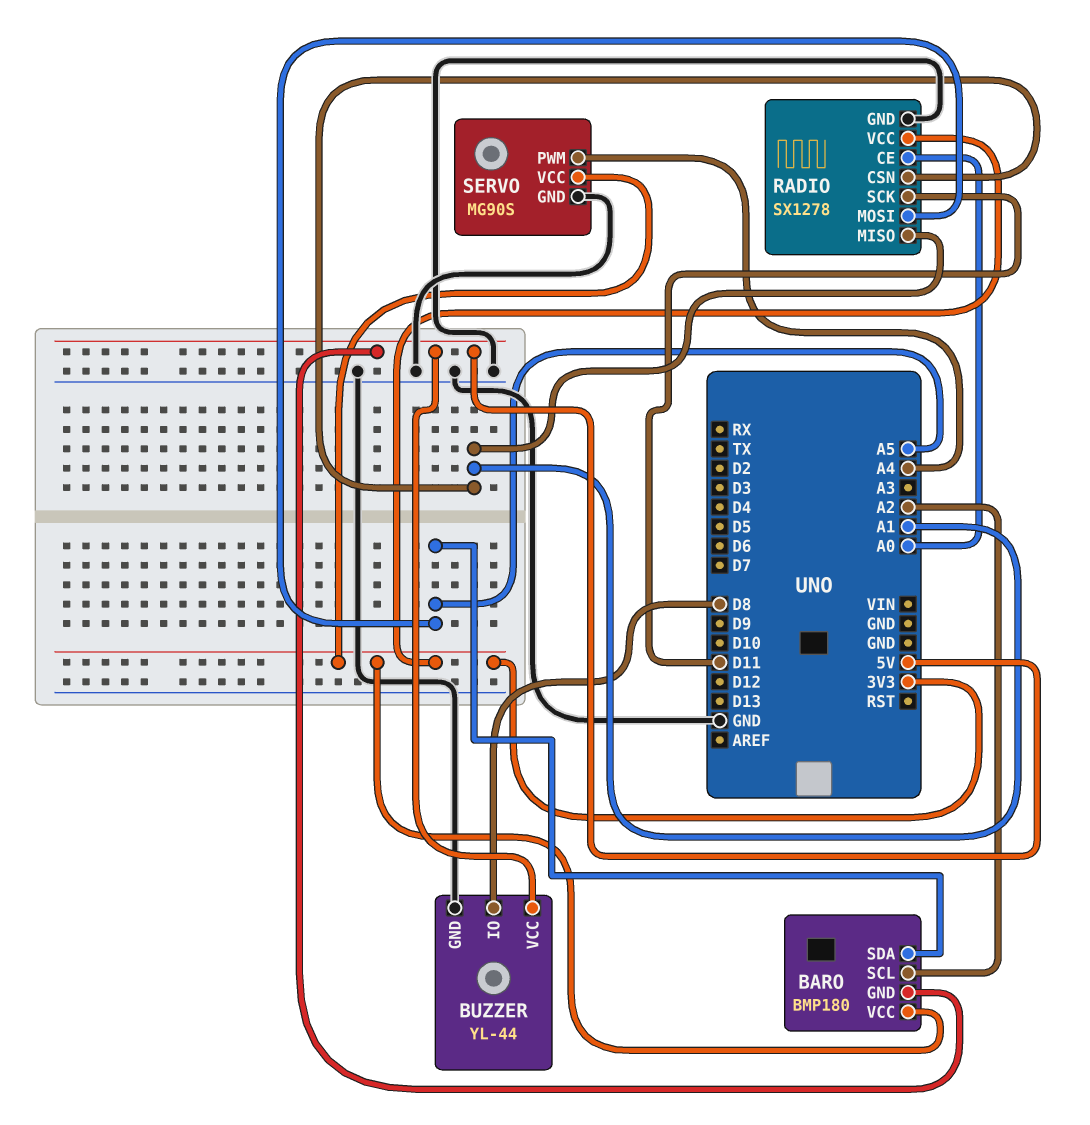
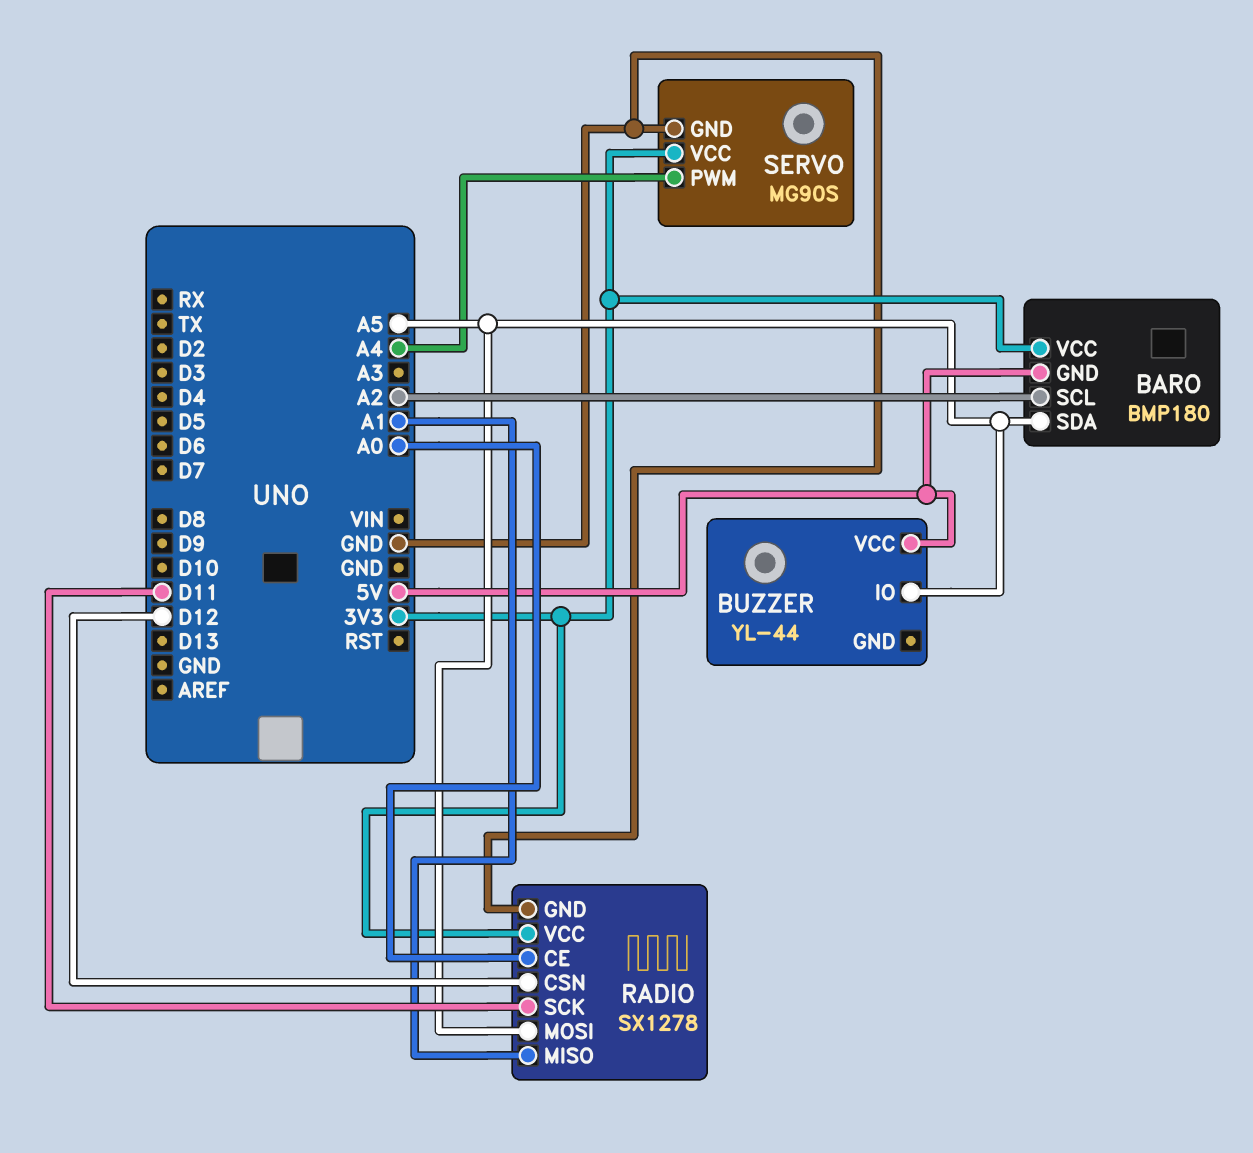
BUZZER pin GND: GND -> none
BUZZER pin IO: D8 -> A5
RADIO pin CSN: A1 -> D12

